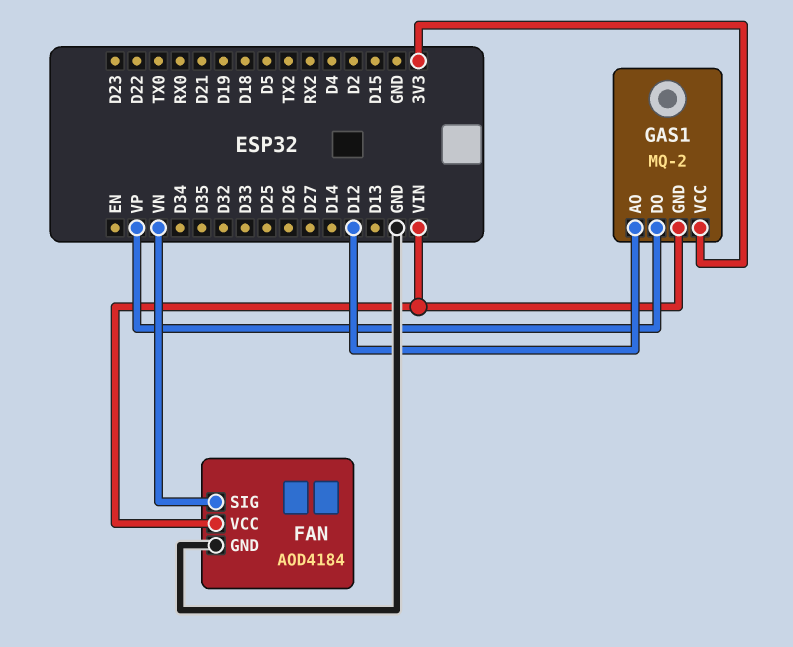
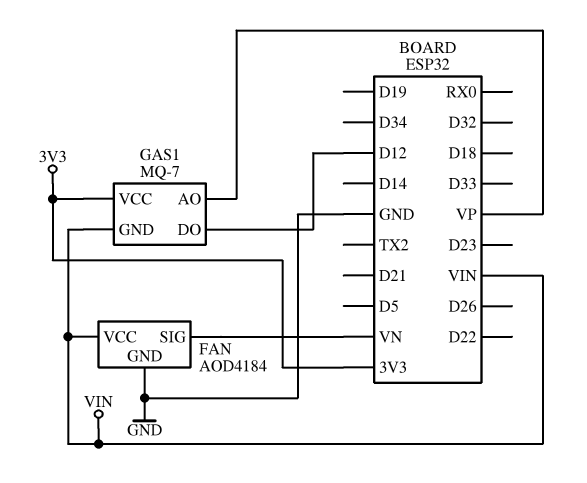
GAS1: MQ-2 -> MQ-7
GAS1 pin AO: D12 -> VP
GAS1 pin DO: VP -> D12

